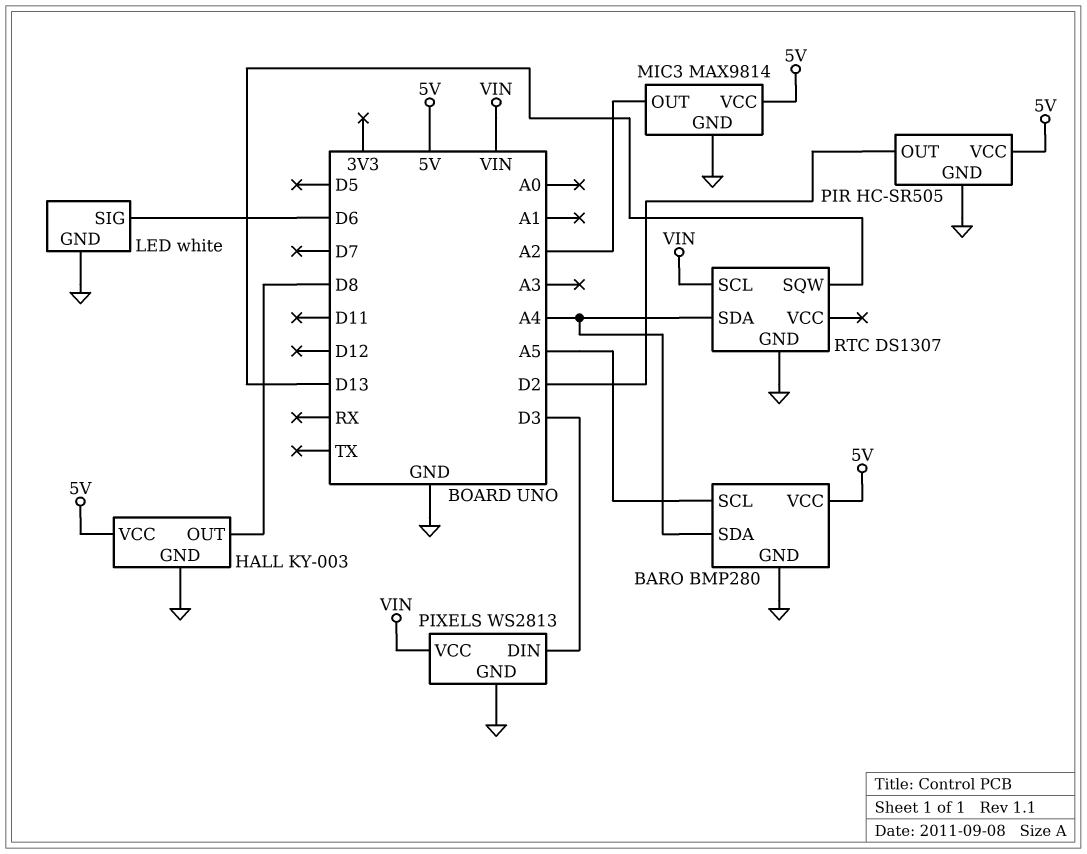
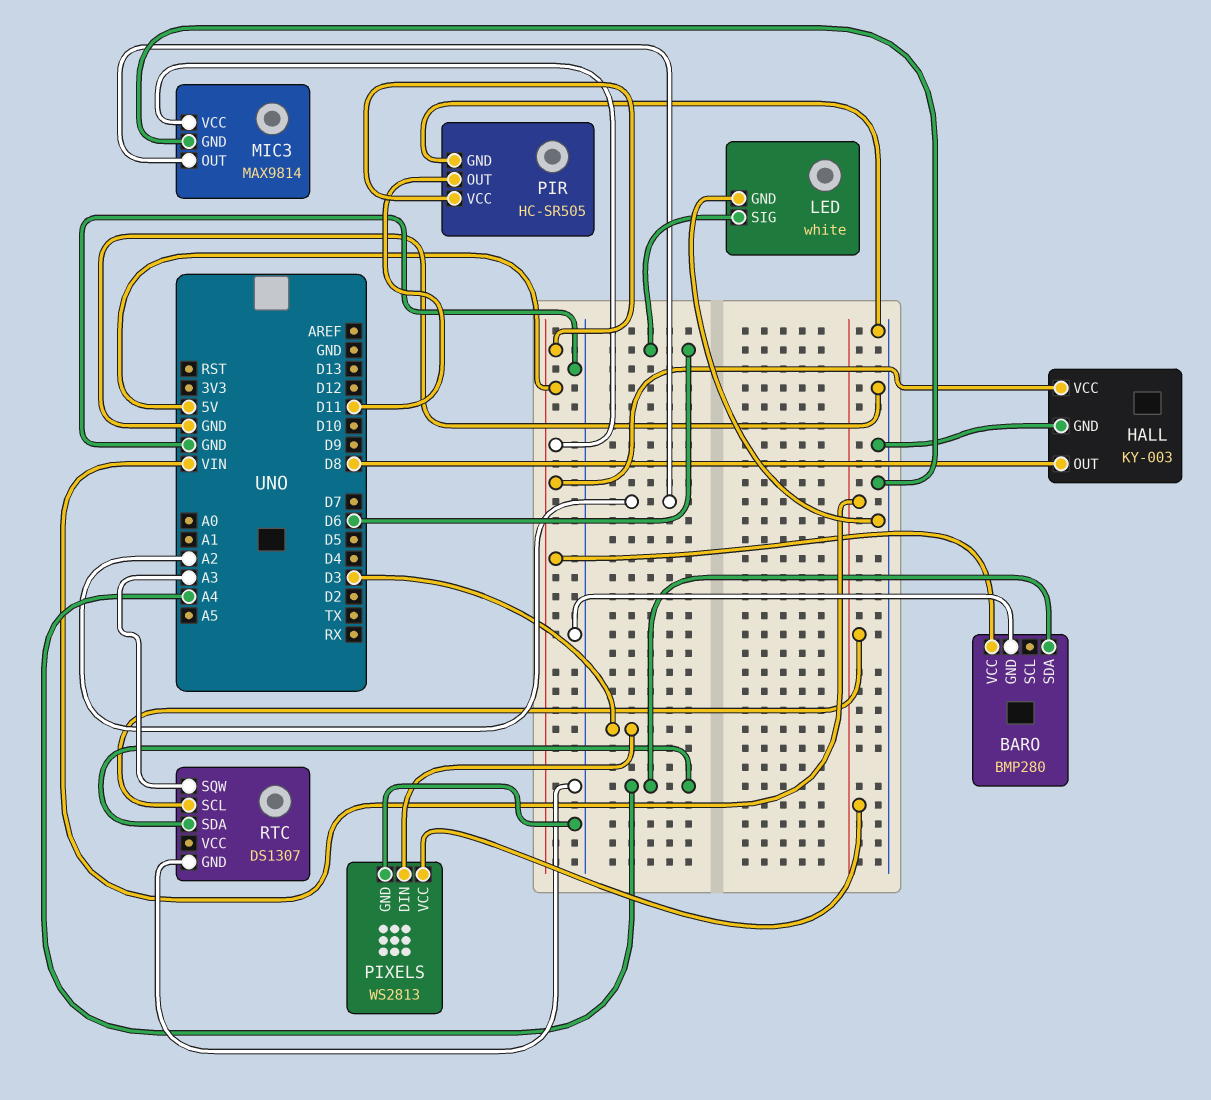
BARO pin SCL: A5 -> none
PIR pin OUT: D2 -> D11
RTC pin SQW: D13 -> A3

